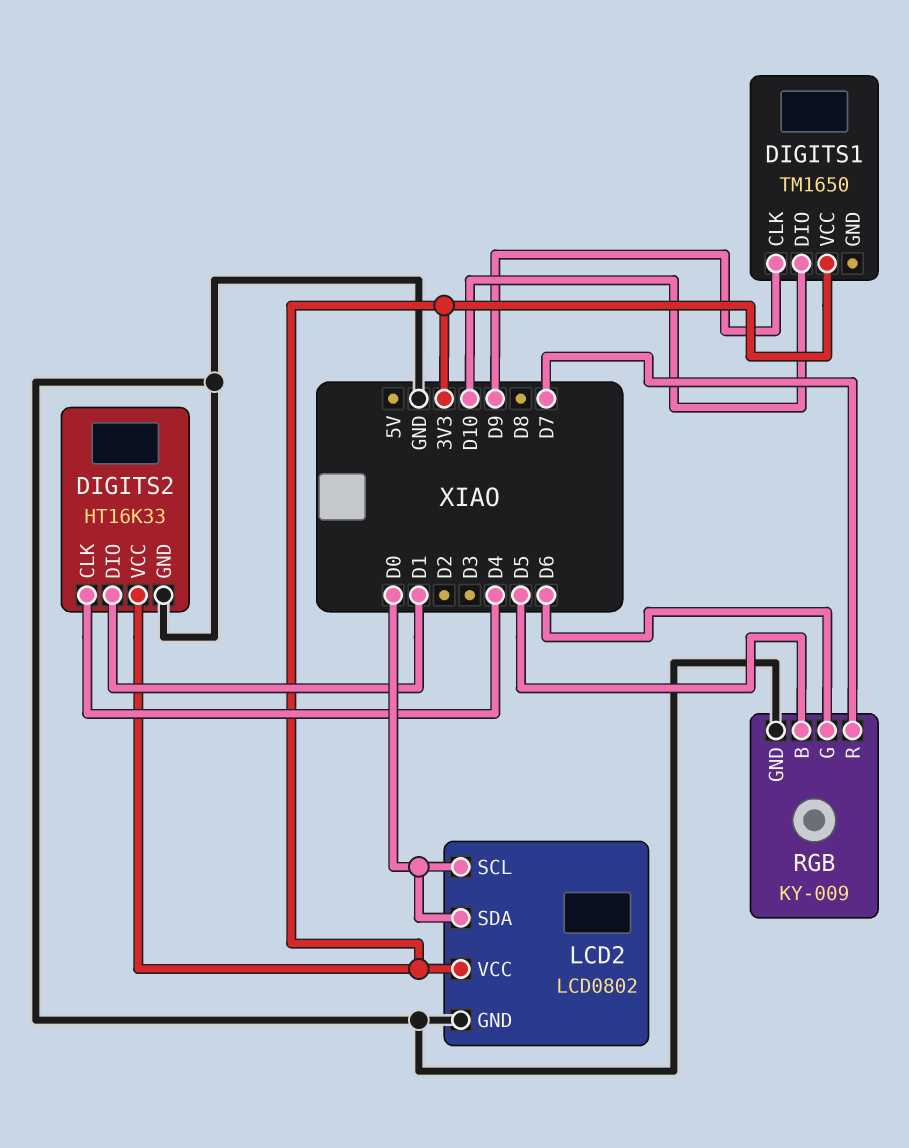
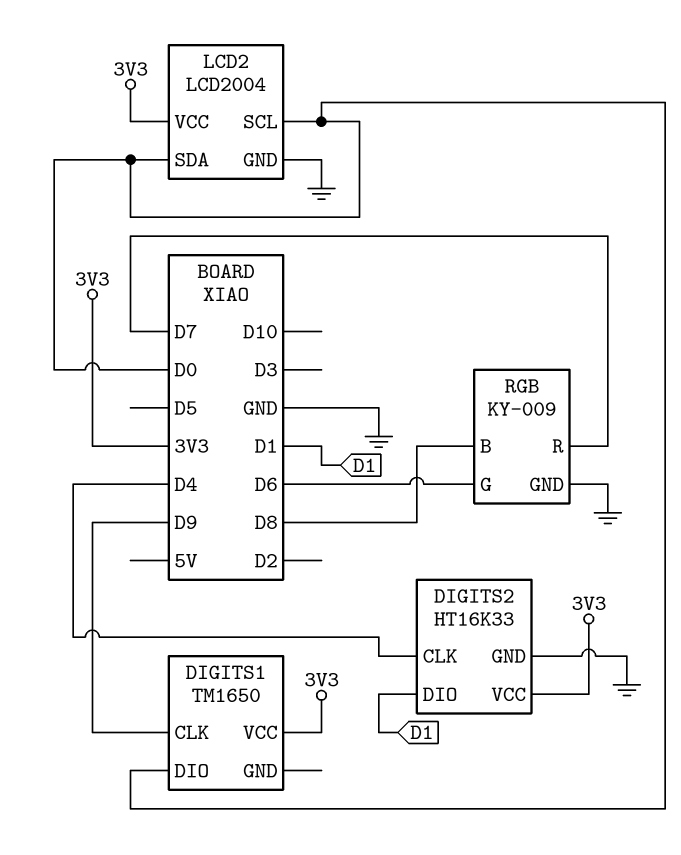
DIGITS1 pin DIO: D10 -> D0
LCD2: LCD0802 -> LCD2004
RGB pin B: D5 -> D8

